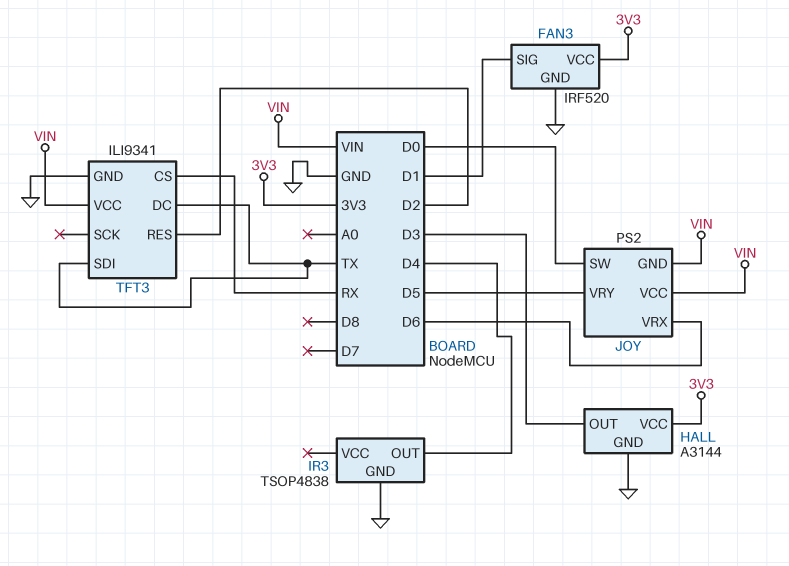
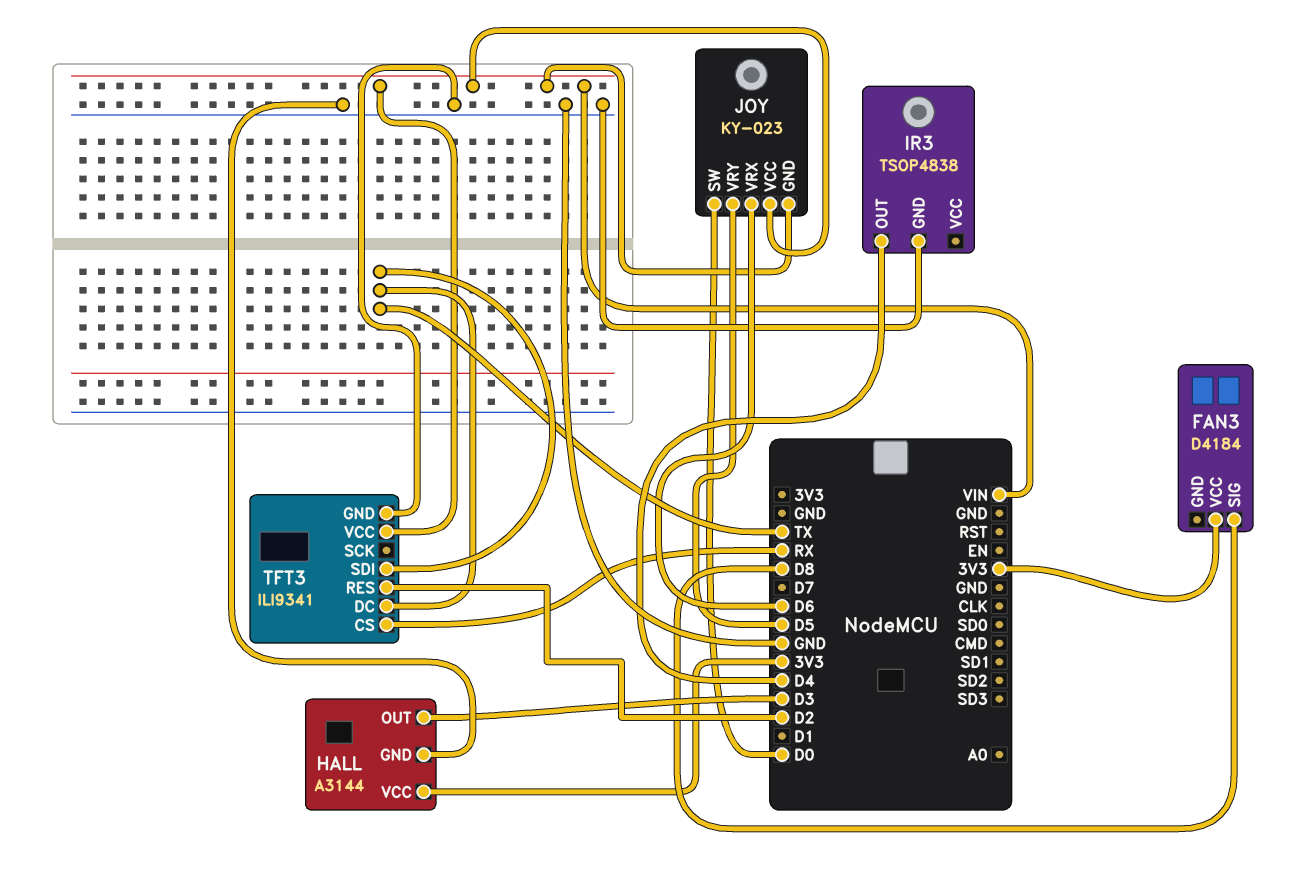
FAN3: IRF520 -> D4184
FAN3 pin GND: GND -> none
FAN3 pin SIG: D1 -> D8
JOY: PS2 -> KY-023

